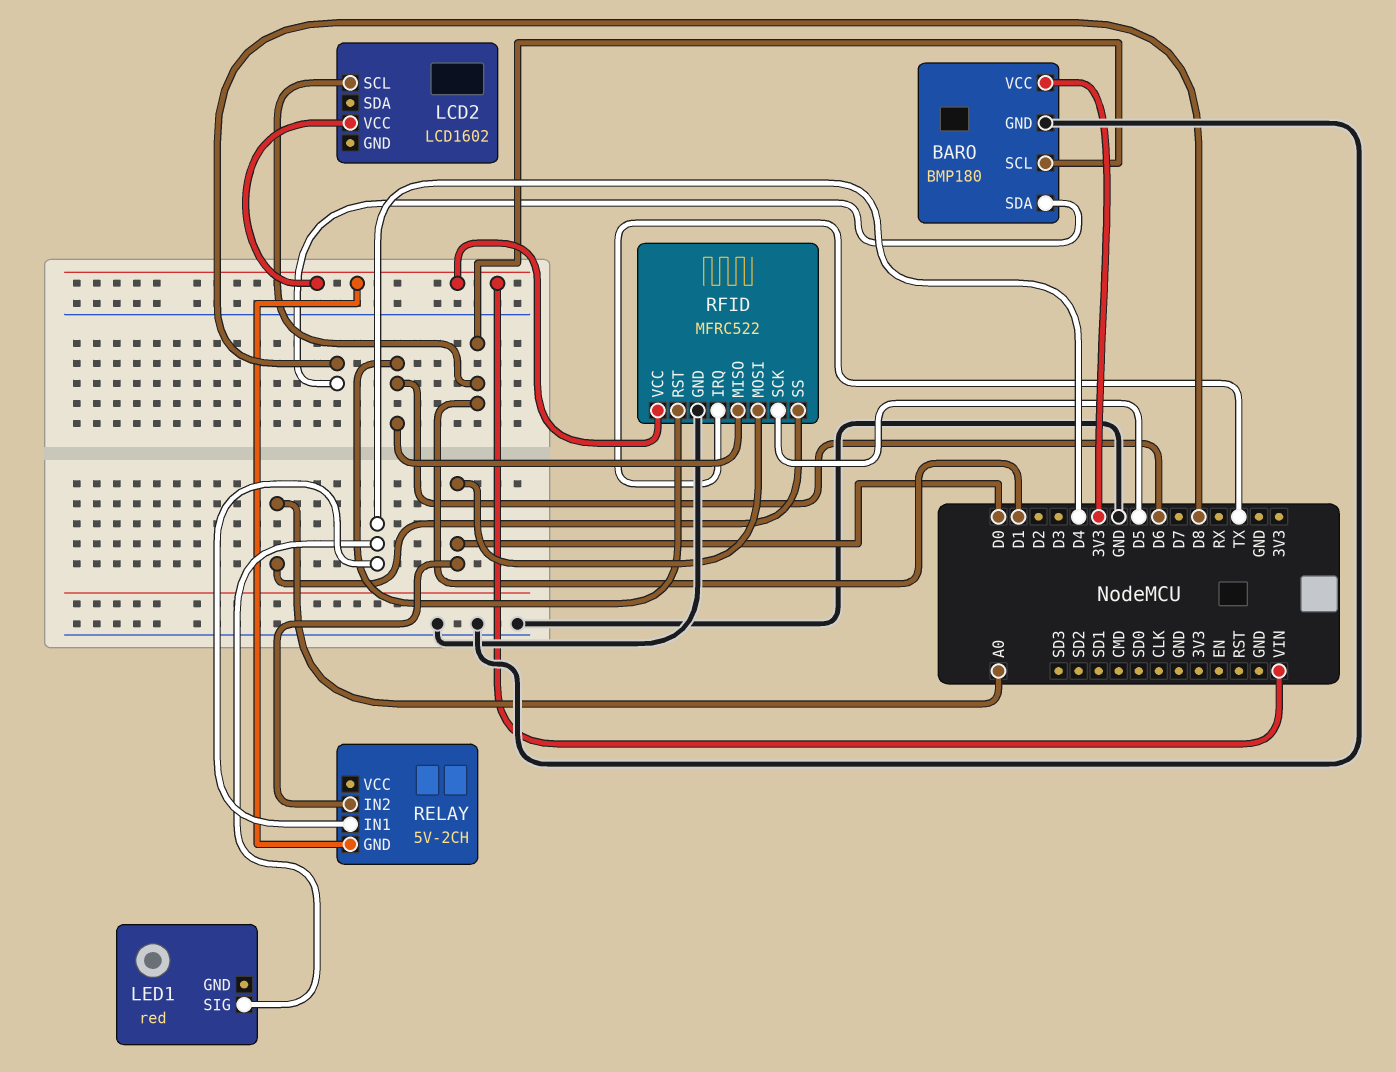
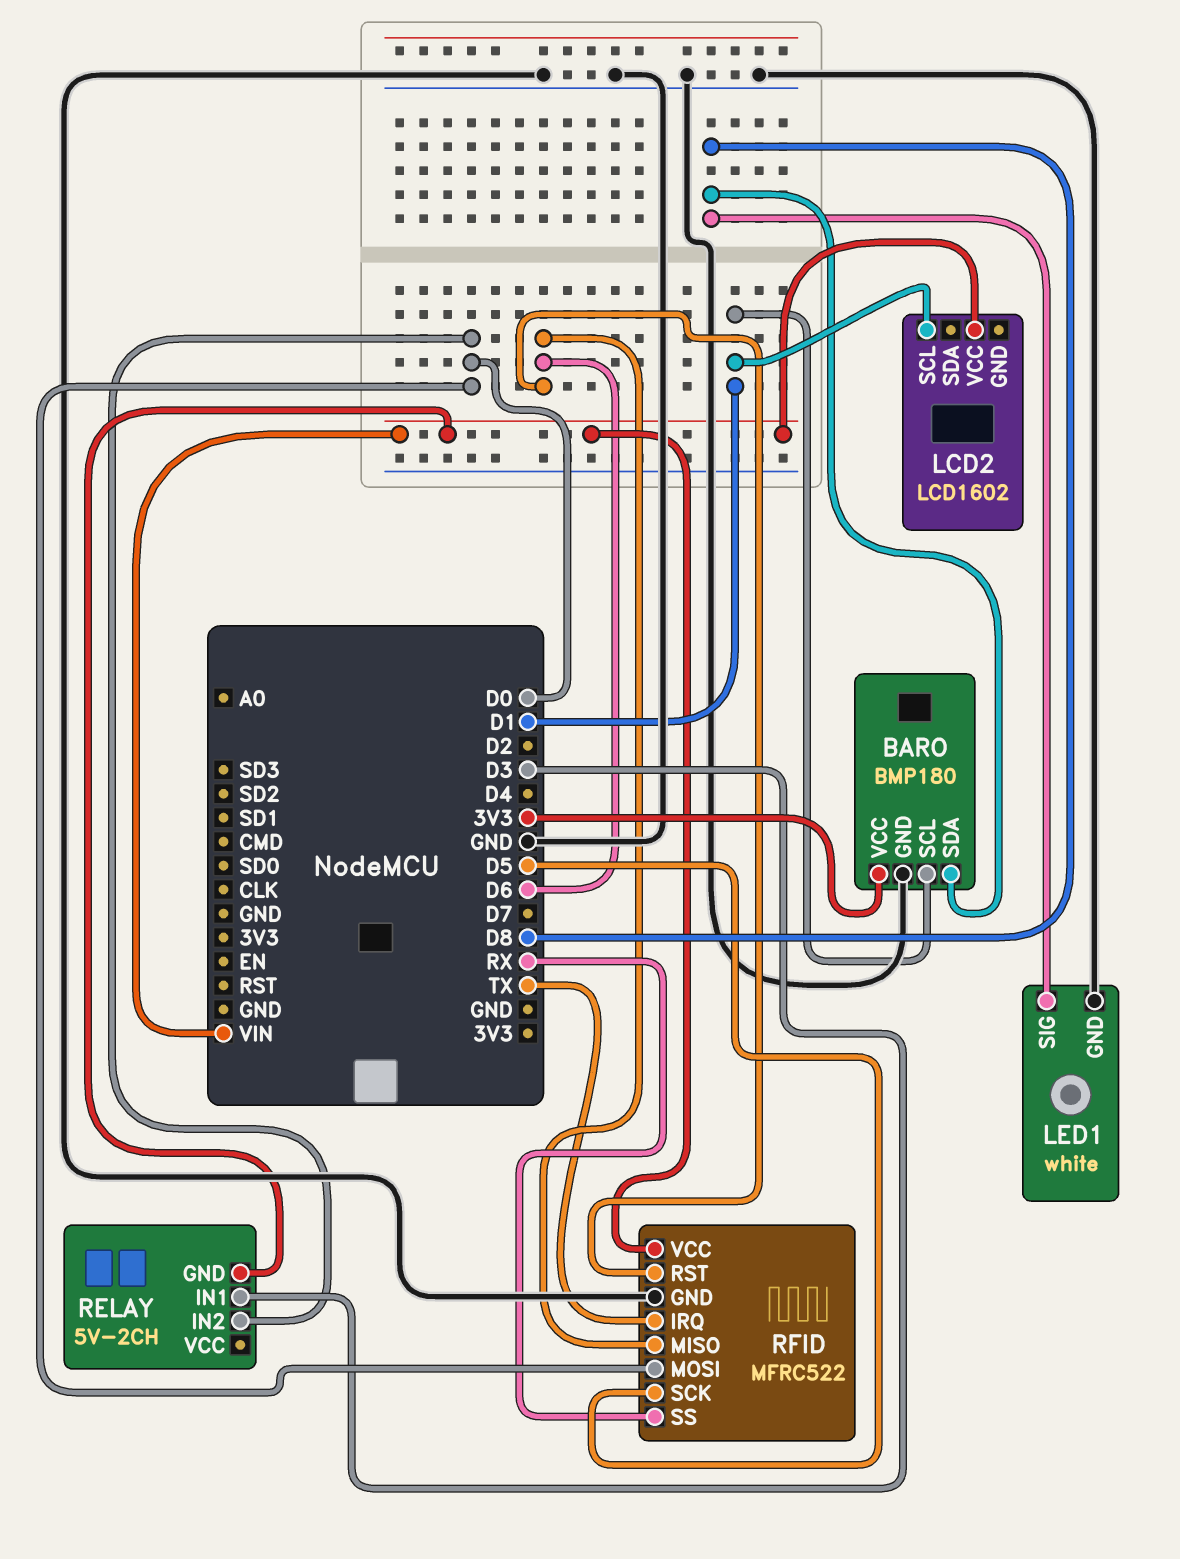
LED1: red -> white
LED1 pin GND: none -> GND
LED1 pin SIG: D4 -> D8
RELAY pin IN1: D4 -> D3
RFID pin SS: A0 -> RX

